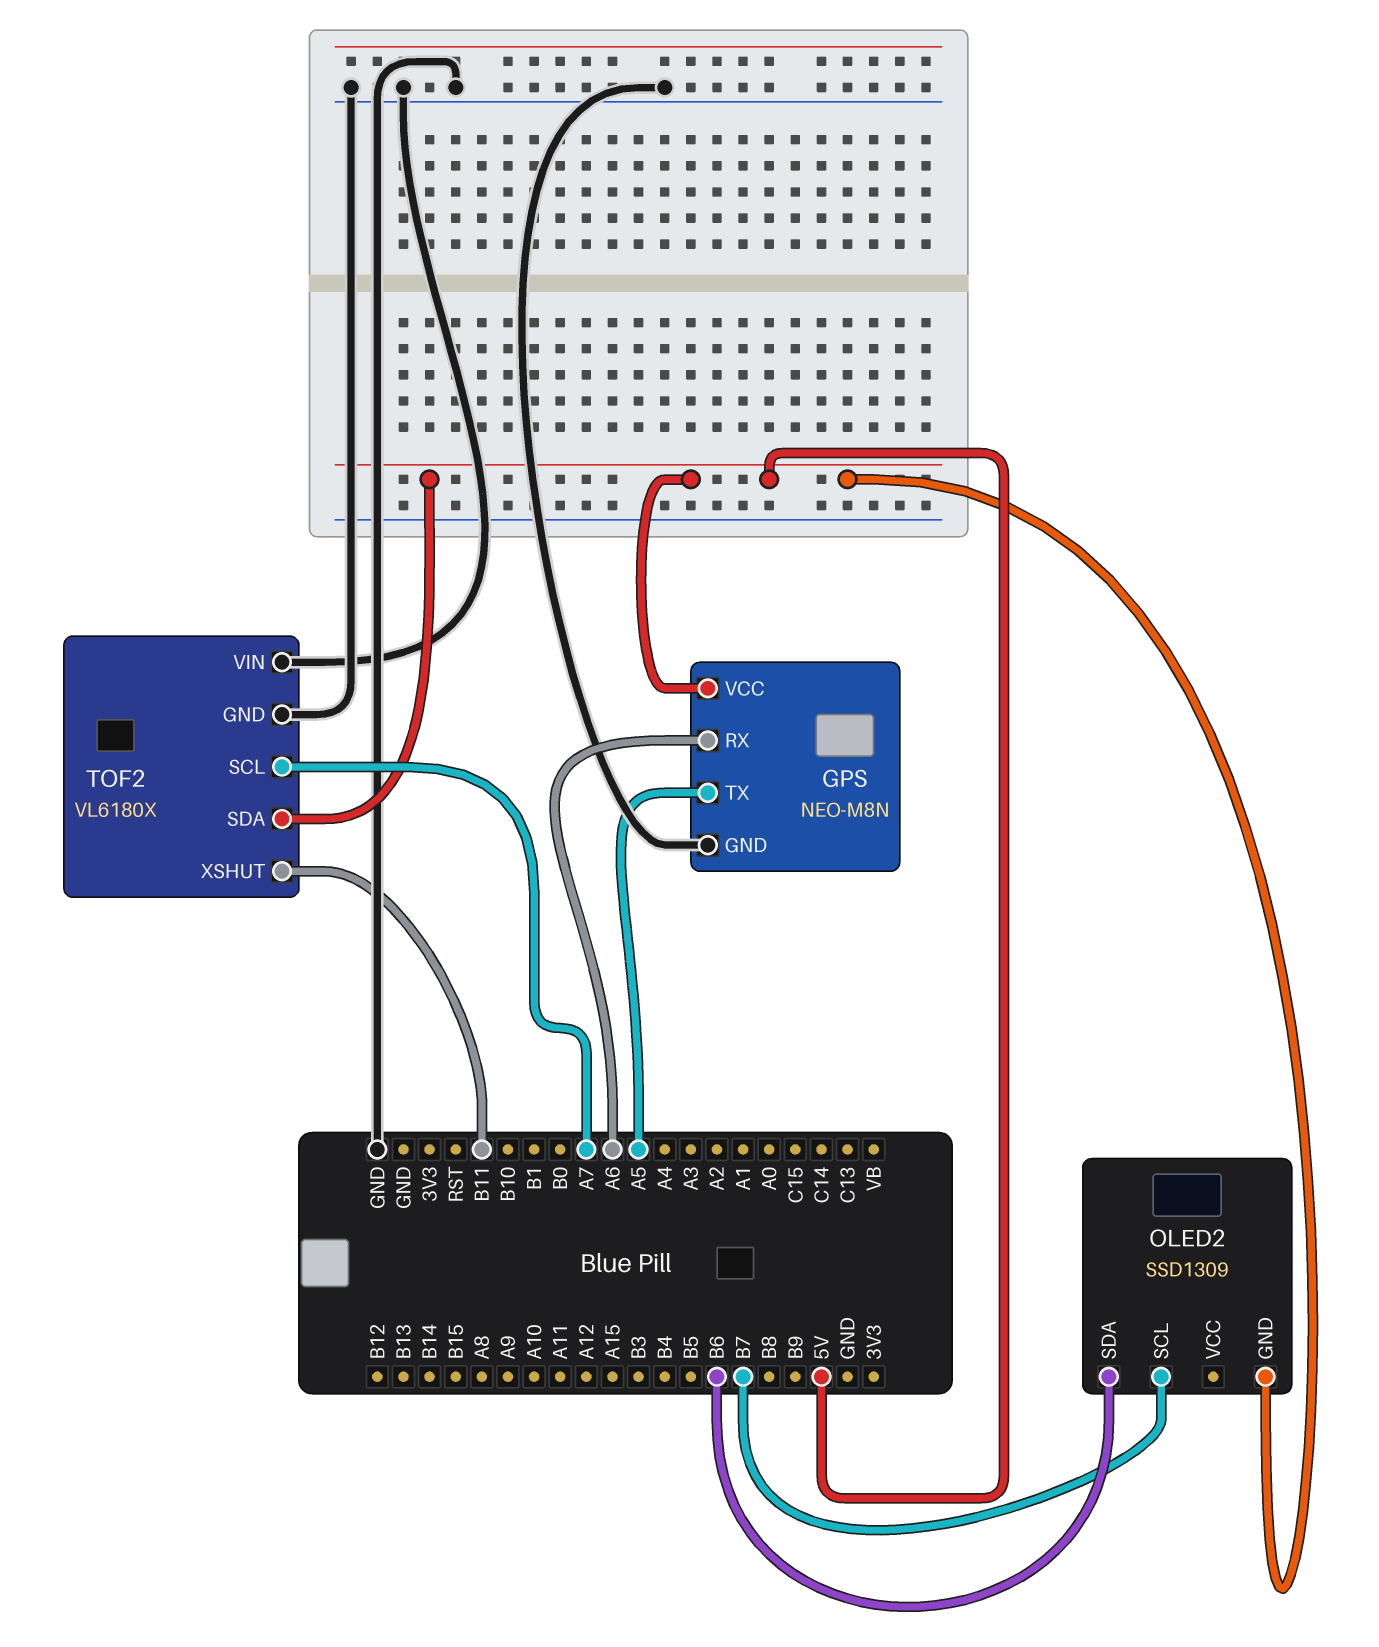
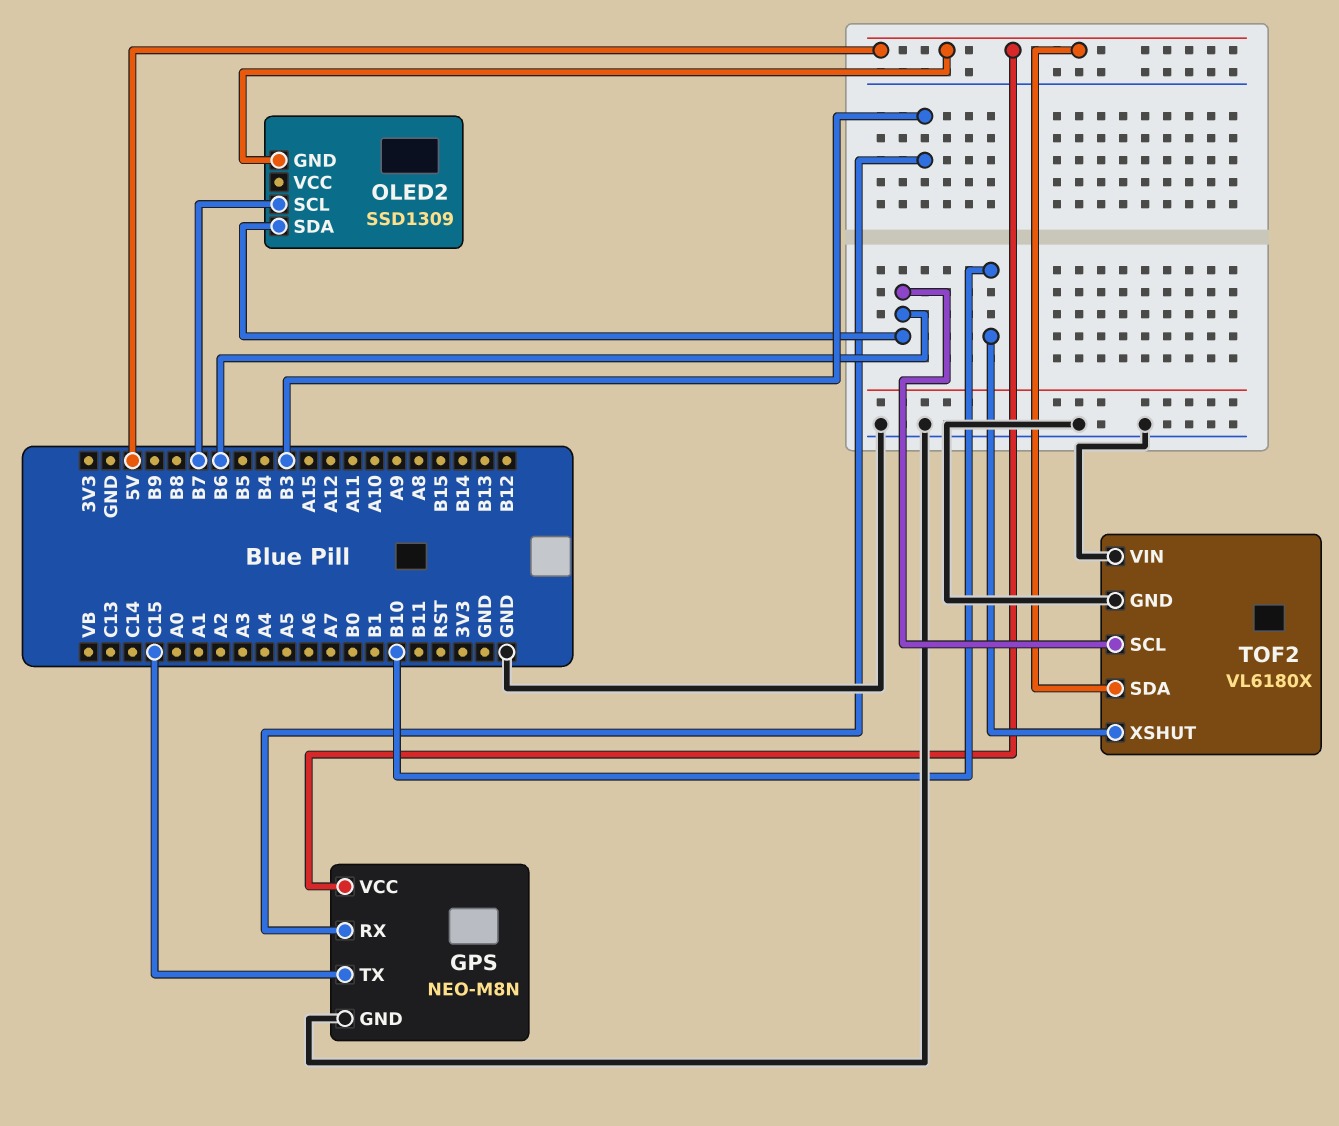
GPS pin RX: A6 -> B3
GPS pin TX: A5 -> C15
TOF2 pin SCL: A7 -> B6
TOF2 pin XSHUT: B11 -> B10

